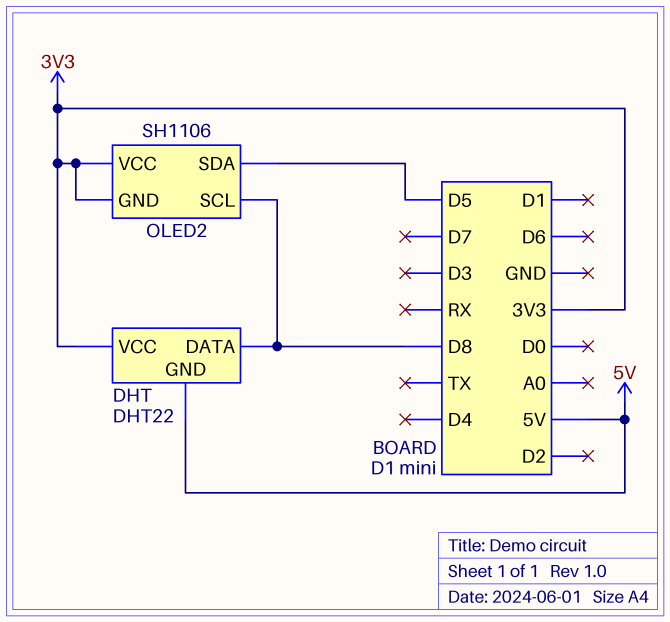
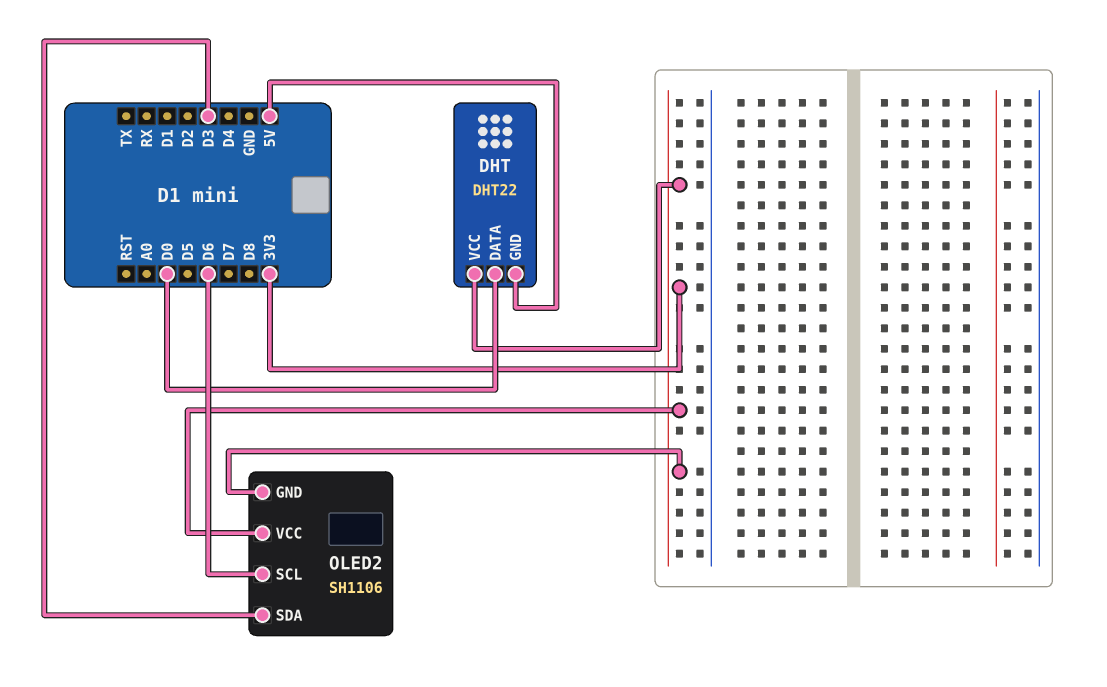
DHT pin DATA: D8 -> D0
OLED2 pin SCL: D8 -> D6
OLED2 pin SDA: D5 -> D3

